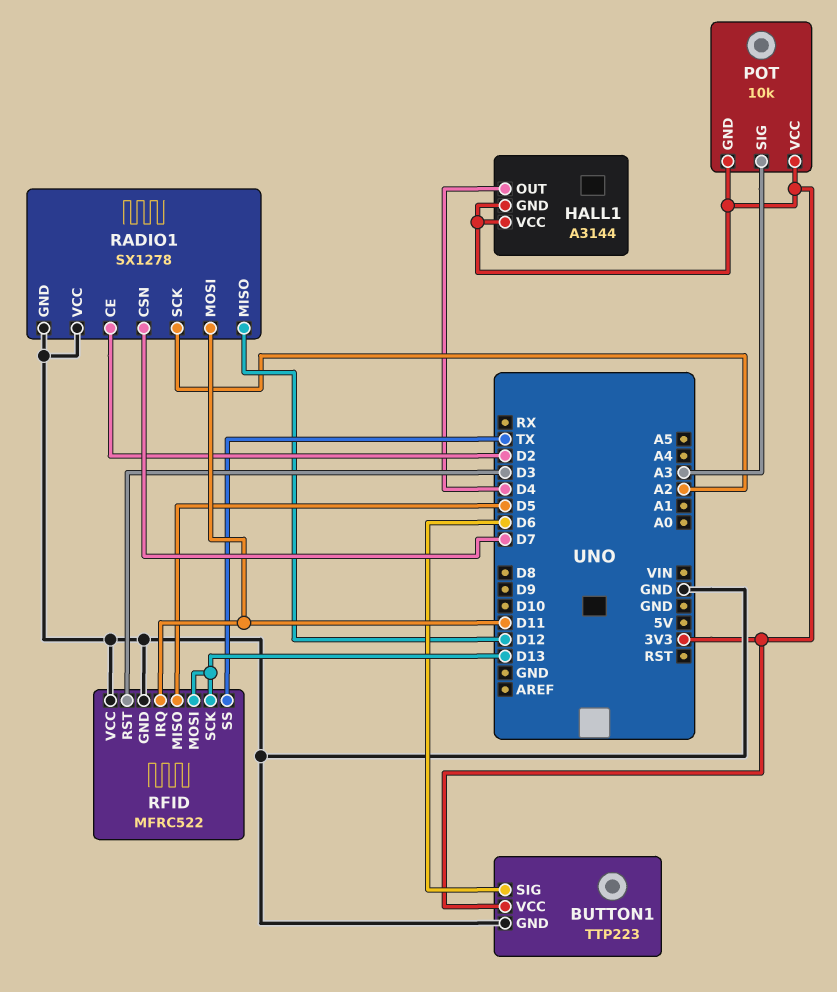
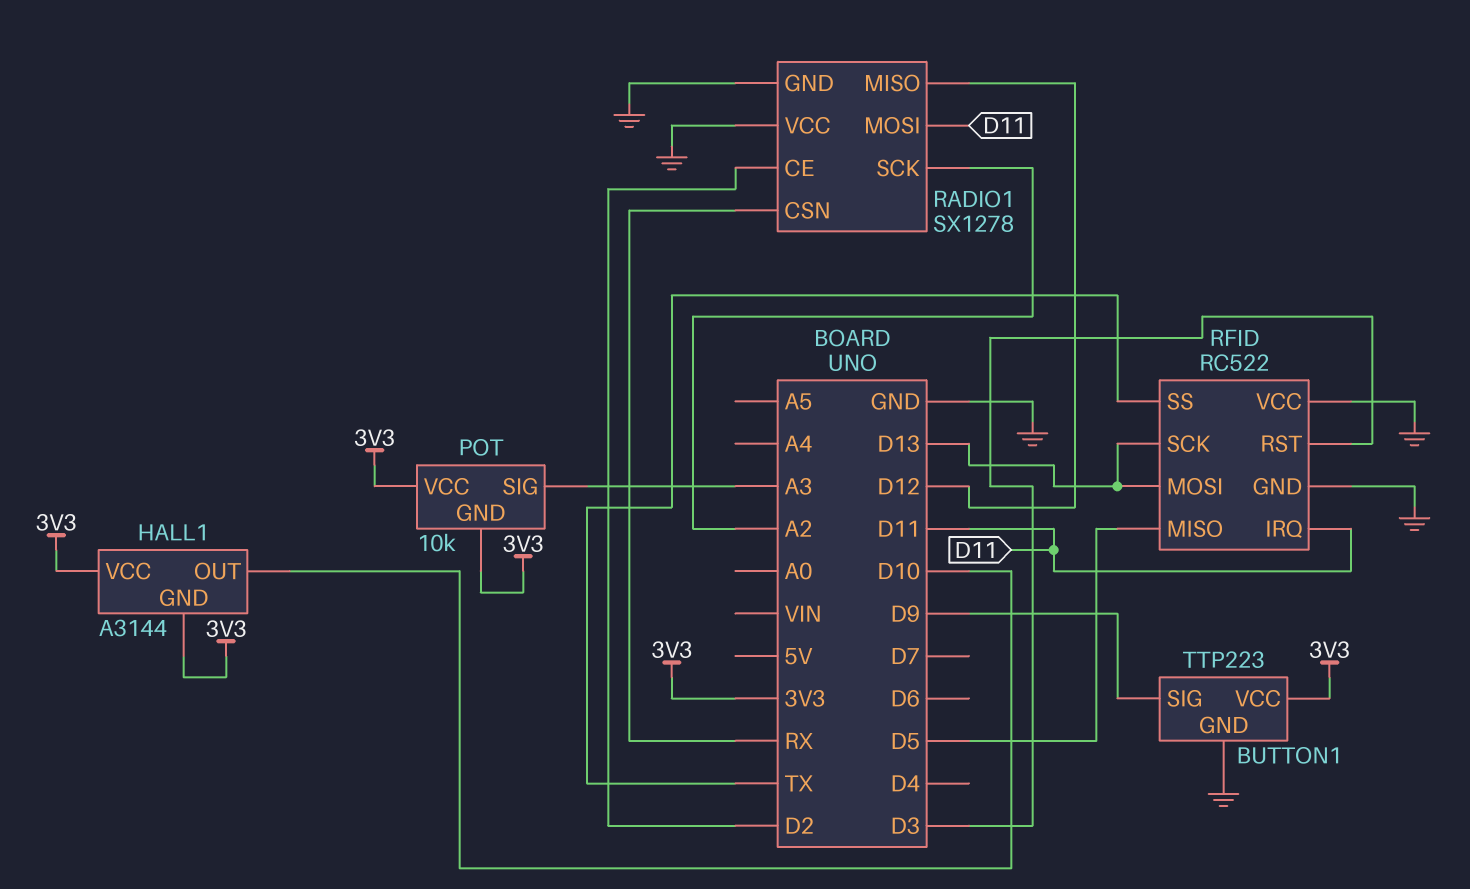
BUTTON1 pin SIG: D6 -> D9
HALL1 pin OUT: D4 -> D10
RADIO1 pin CSN: D7 -> RX
RFID: MFRC522 -> RC522

